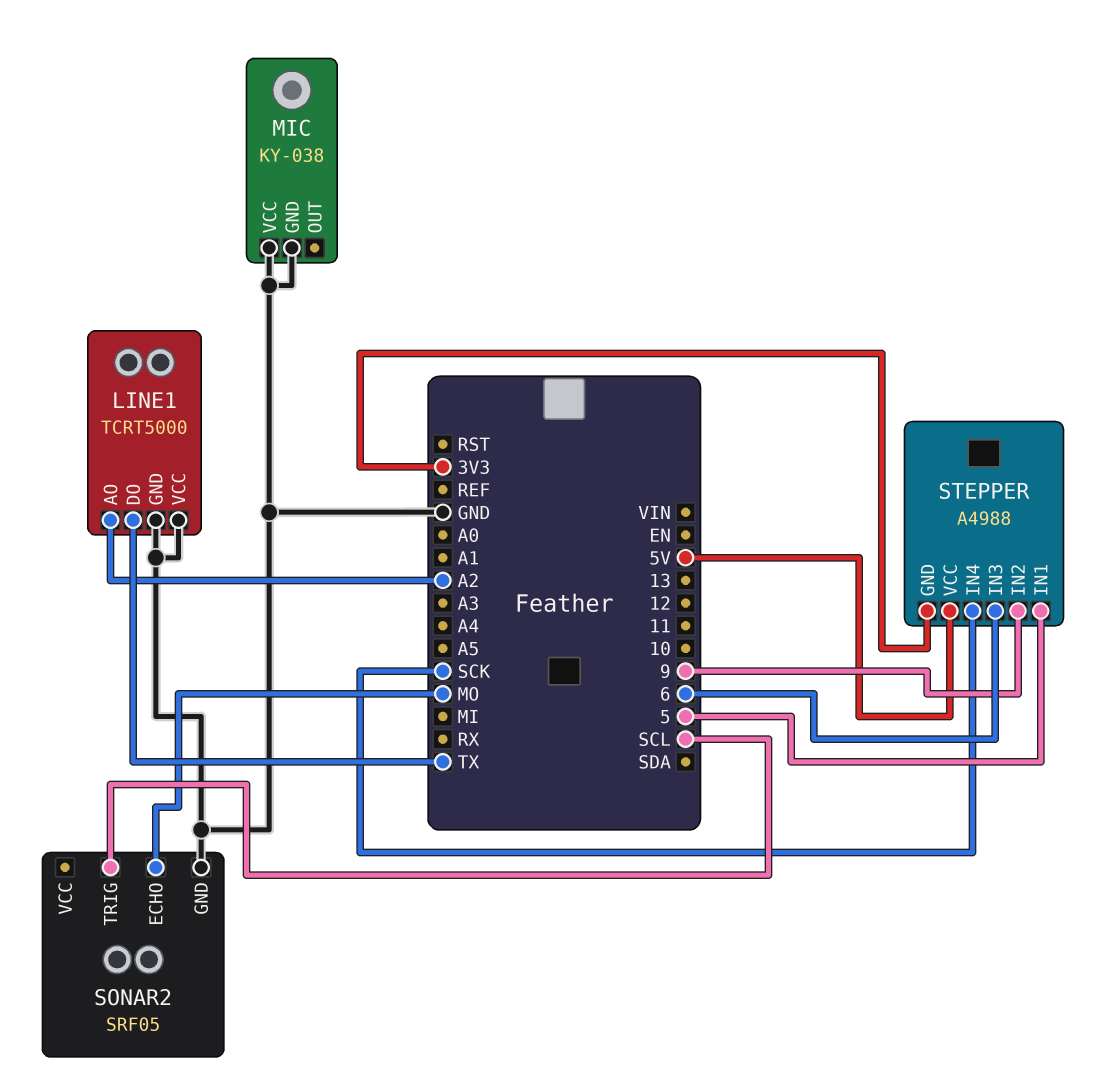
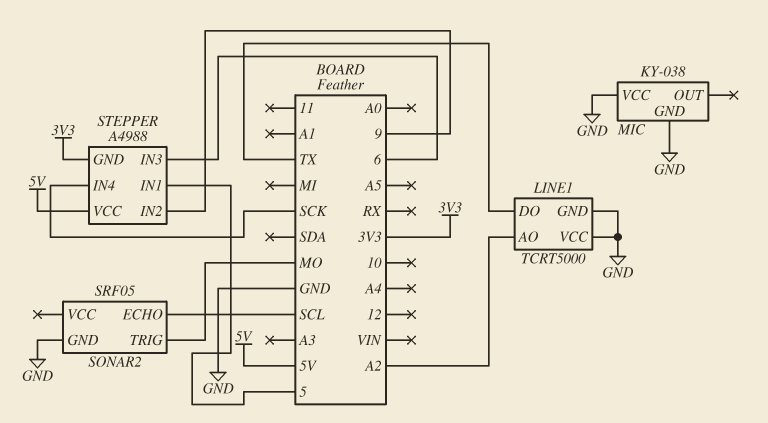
SONAR2 pin ECHO: MO -> SCL
SONAR2 pin TRIG: SCL -> MO

